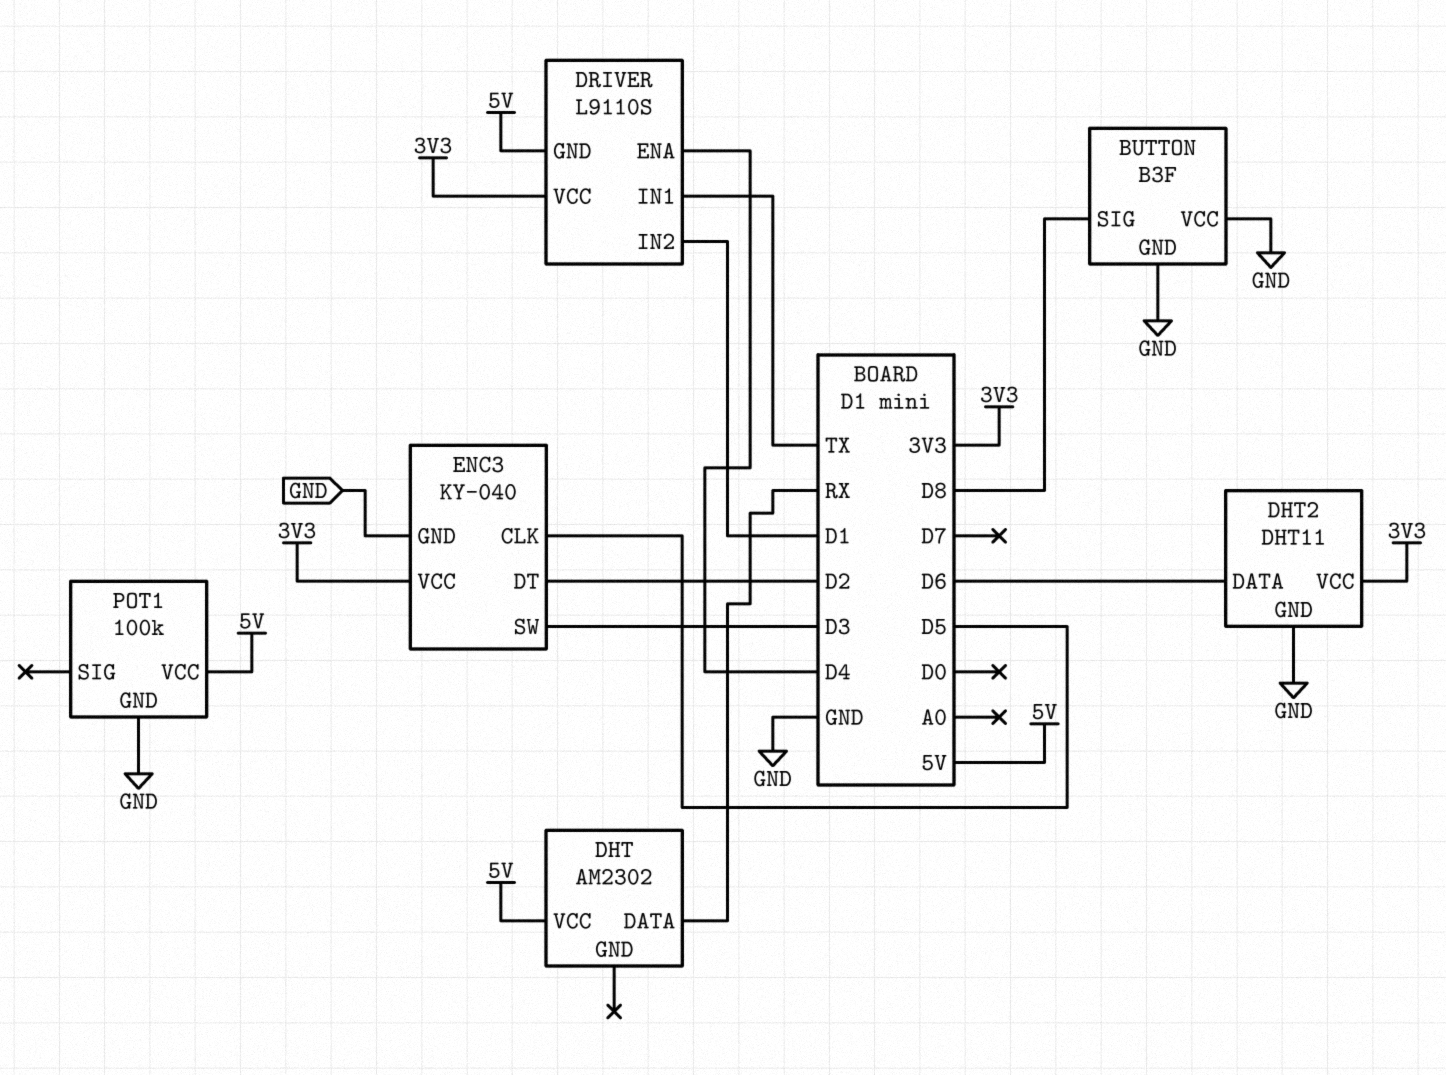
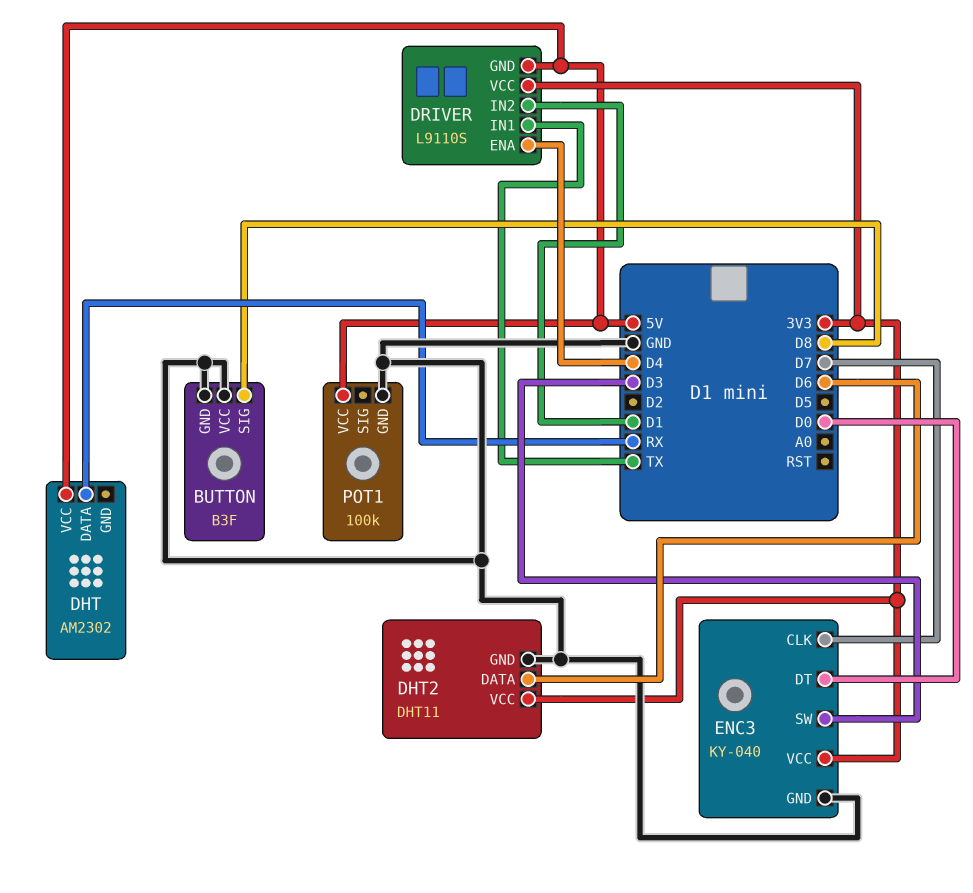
ENC3 pin CLK: D5 -> D7
ENC3 pin DT: D2 -> D0

